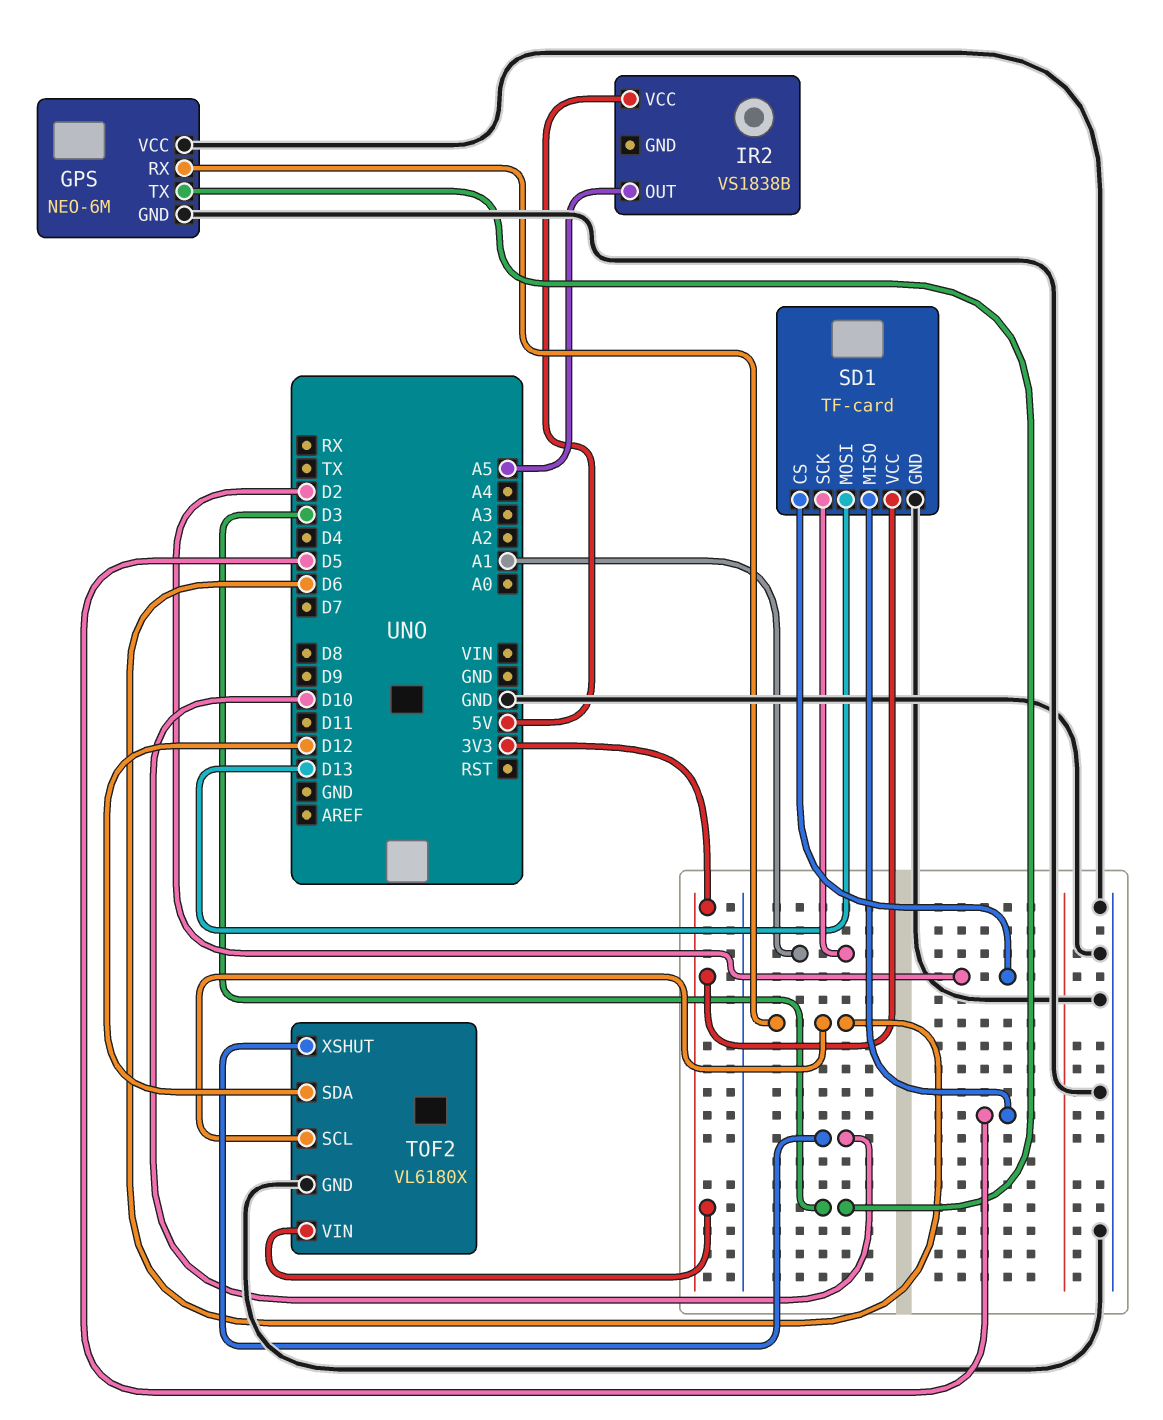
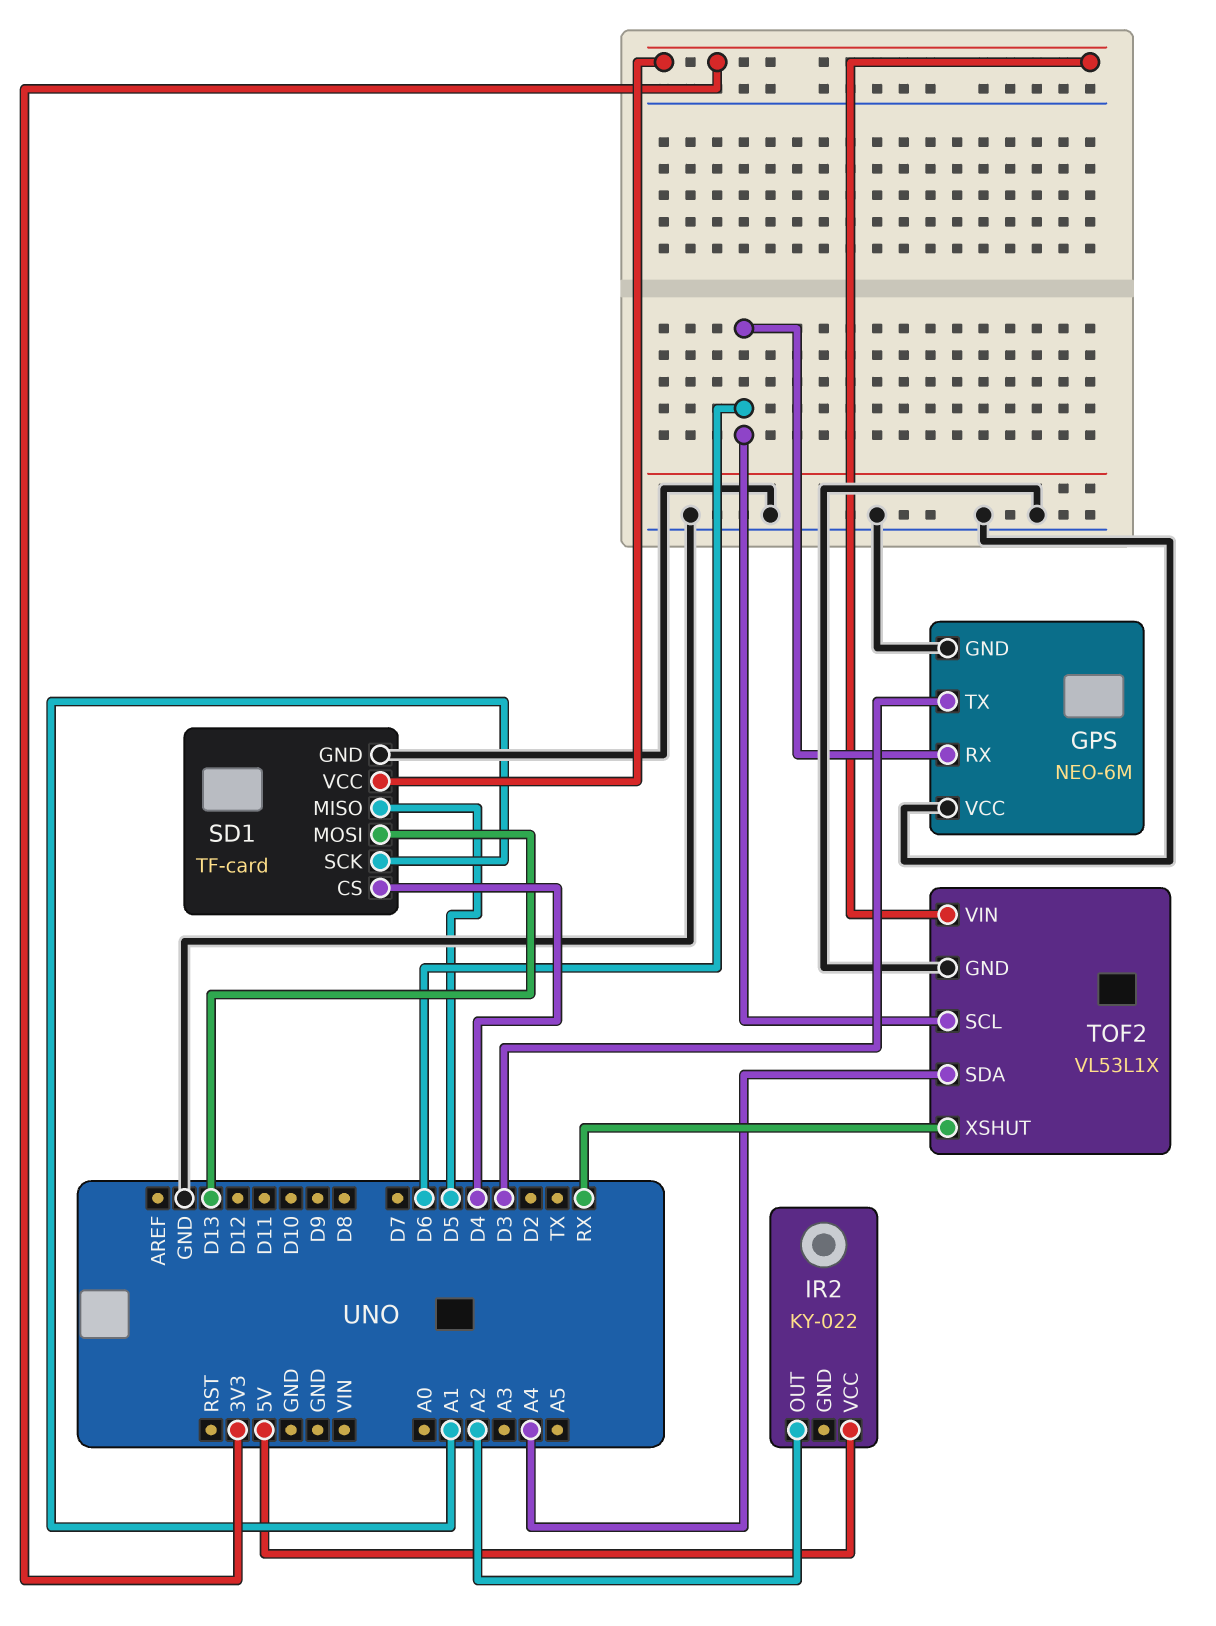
IR2: VS1838B -> KY-022
IR2 pin OUT: A5 -> A2
SD1 pin CS: D2 -> D4
TOF2: VL6180X -> VL53L1X
TOF2 pin SDA: D12 -> A4
TOF2 pin XSHUT: D10 -> RX

